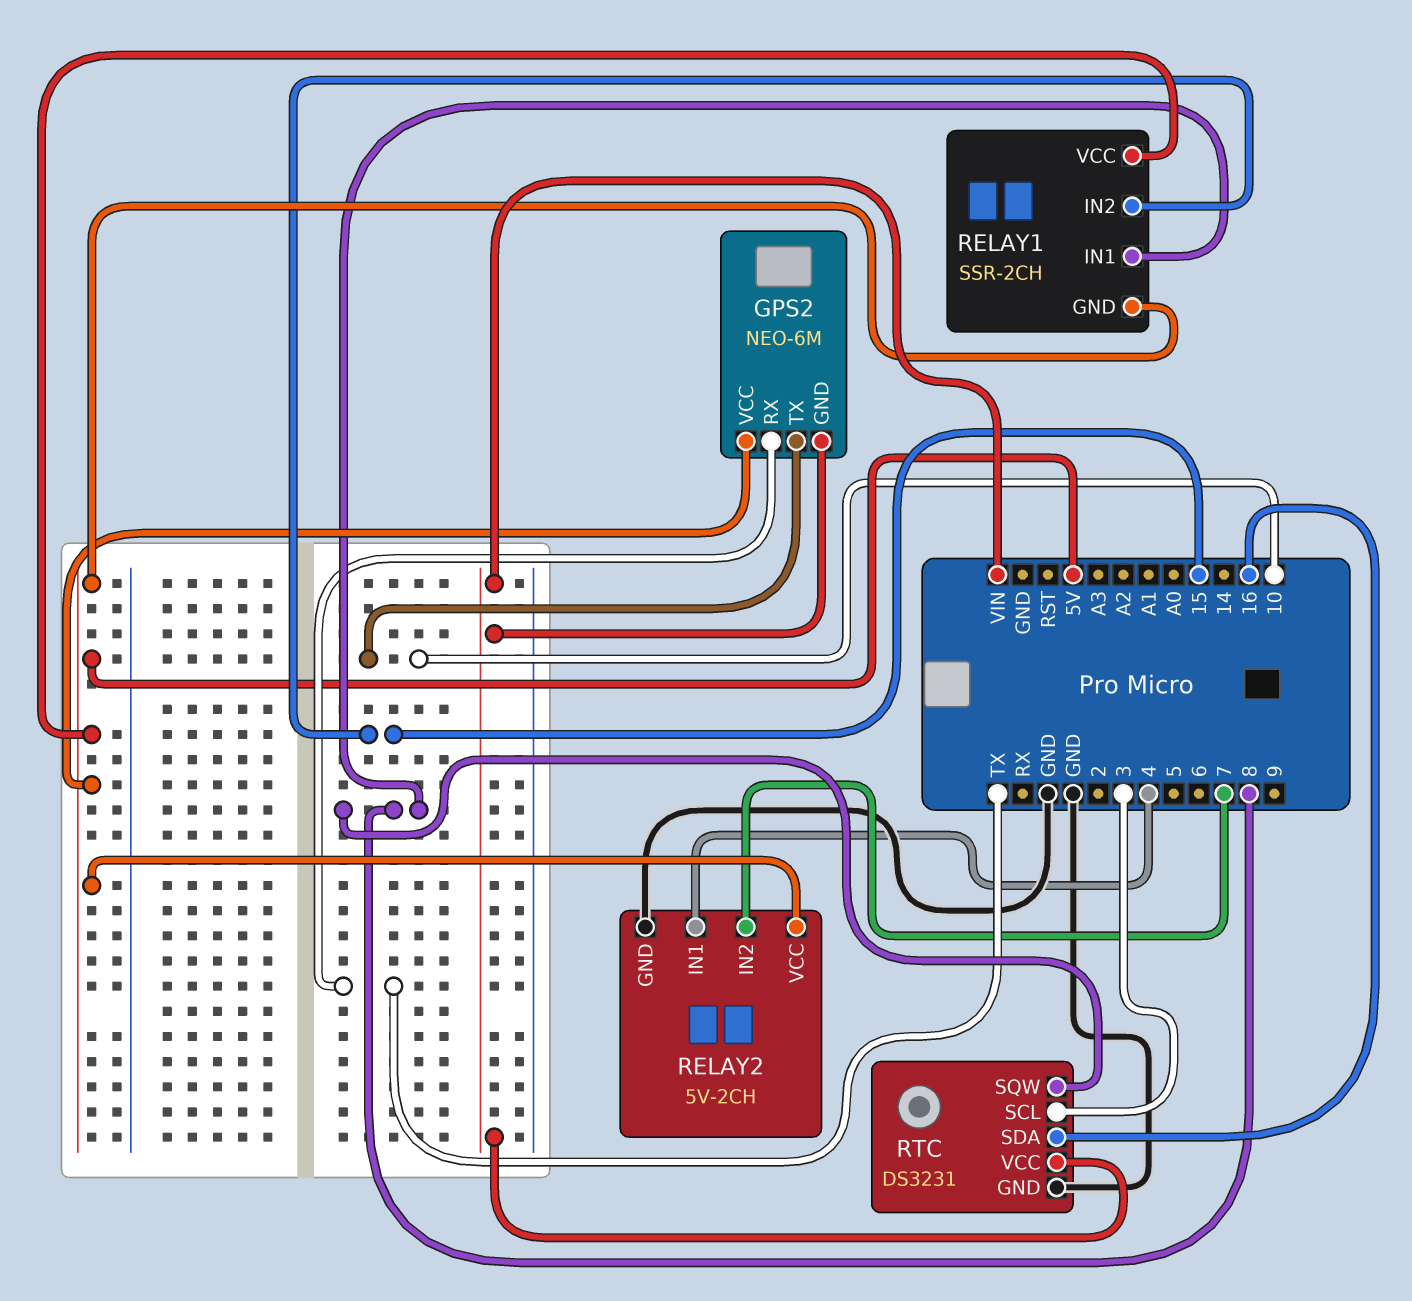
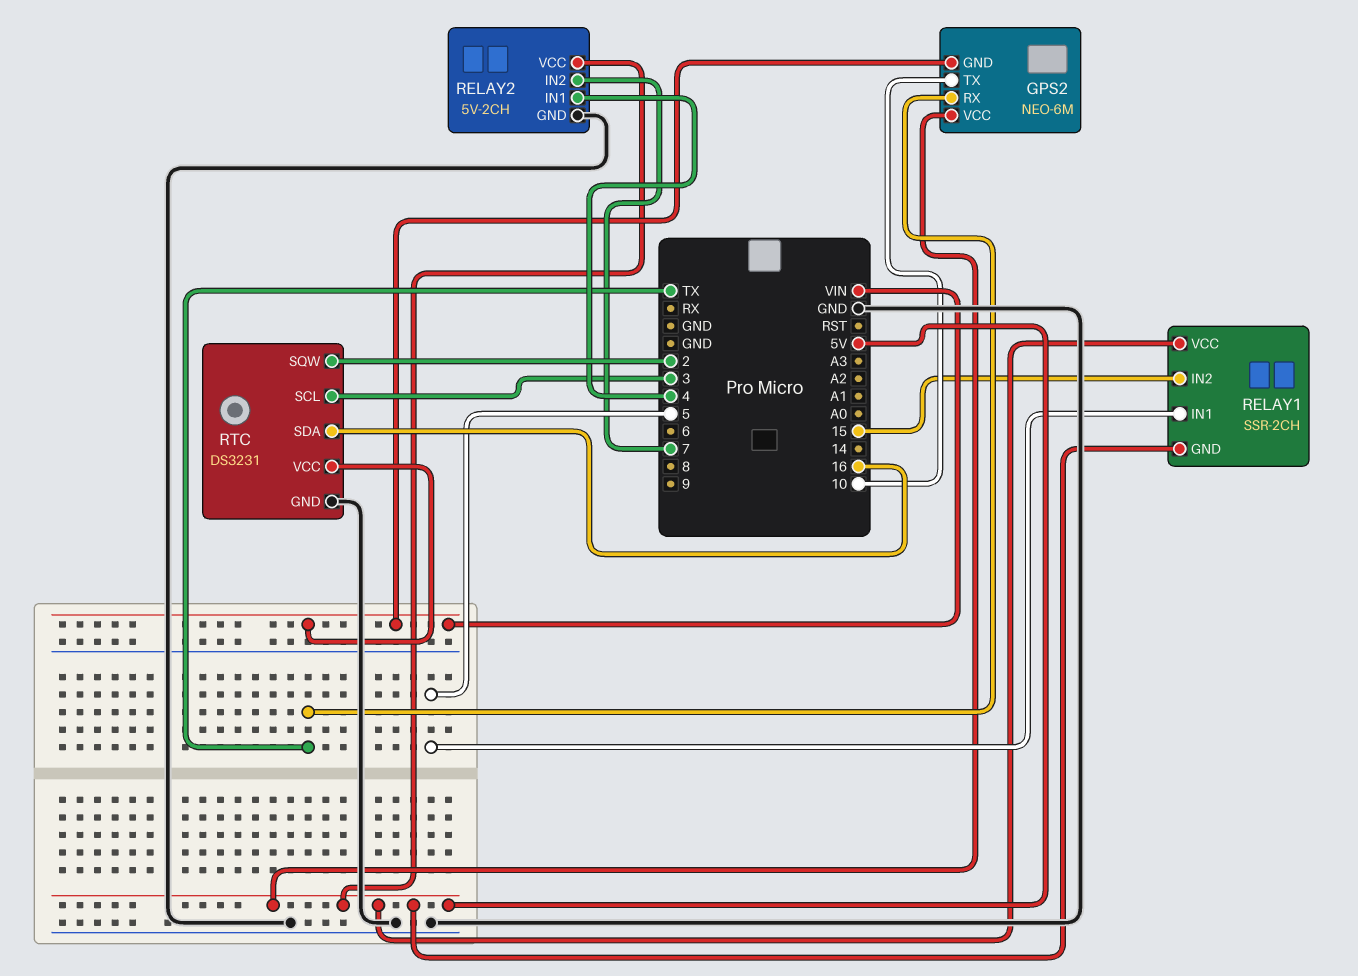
RELAY1 pin IN1: 8 -> 5
RTC pin SQW: 8 -> 2

